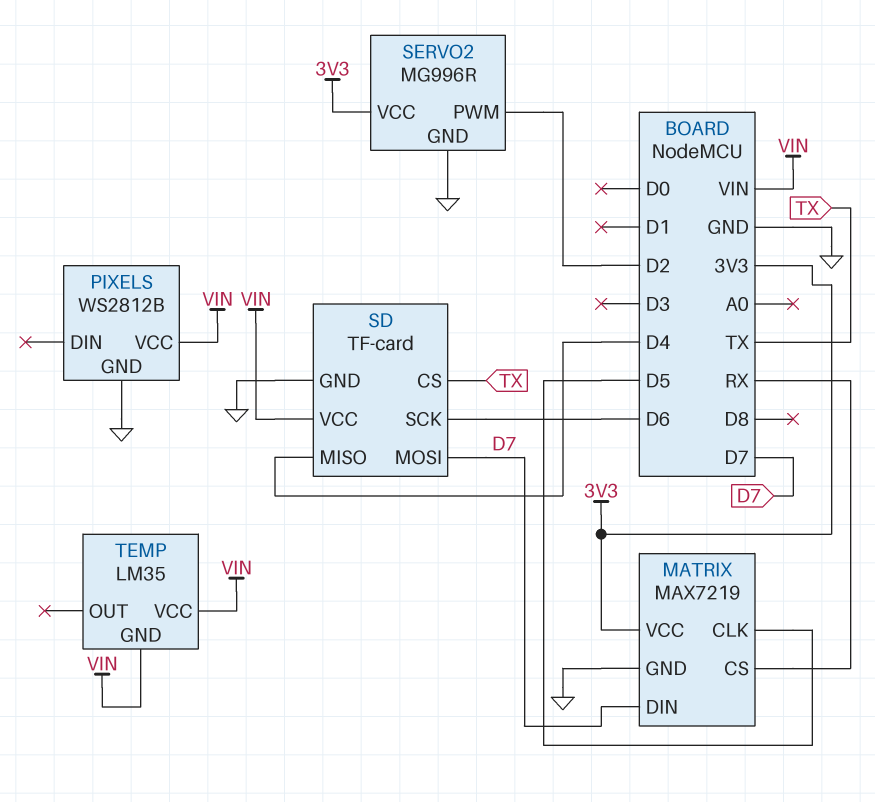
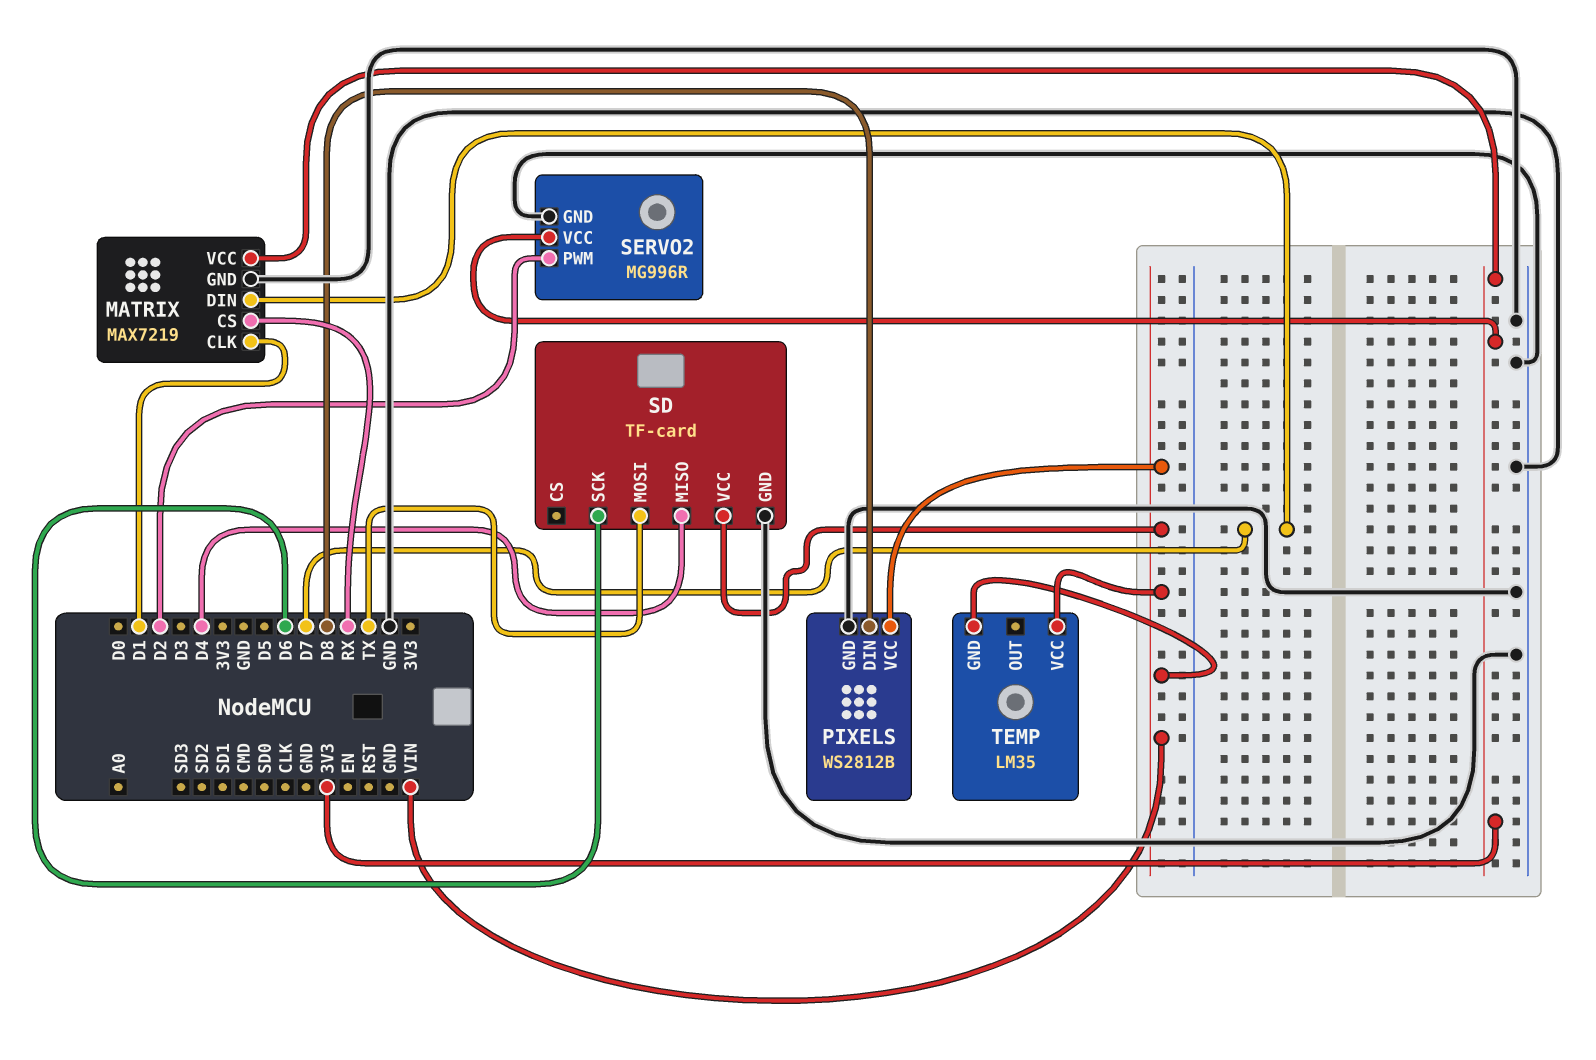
MATRIX pin CLK: D5 -> D1
PIXELS pin DIN: none -> D8
SD pin CS: TX -> none
SD pin MOSI: D7 -> TX

